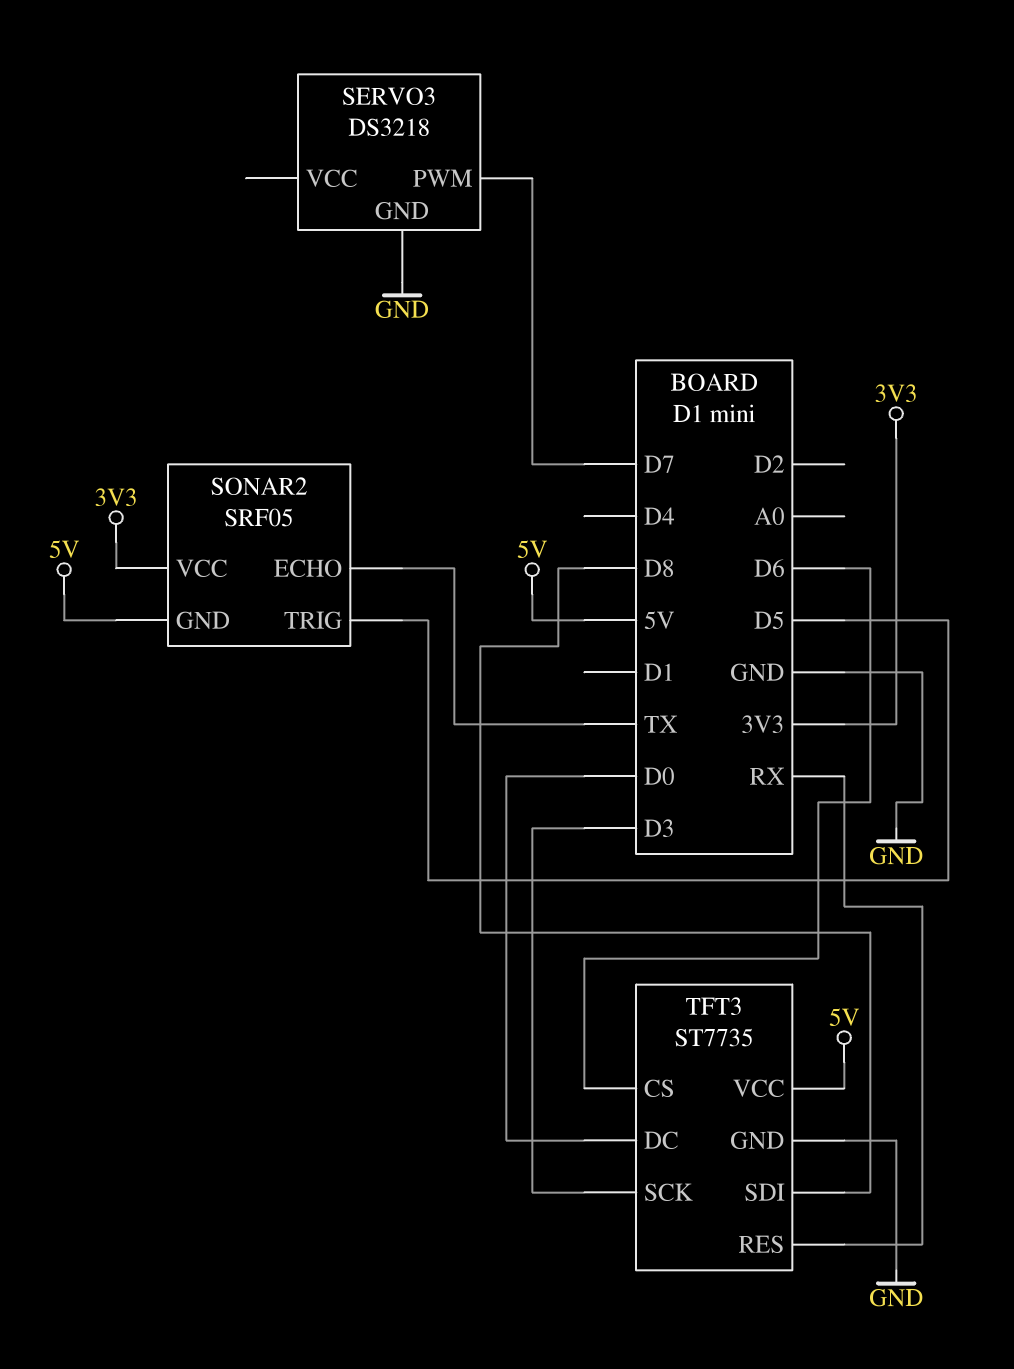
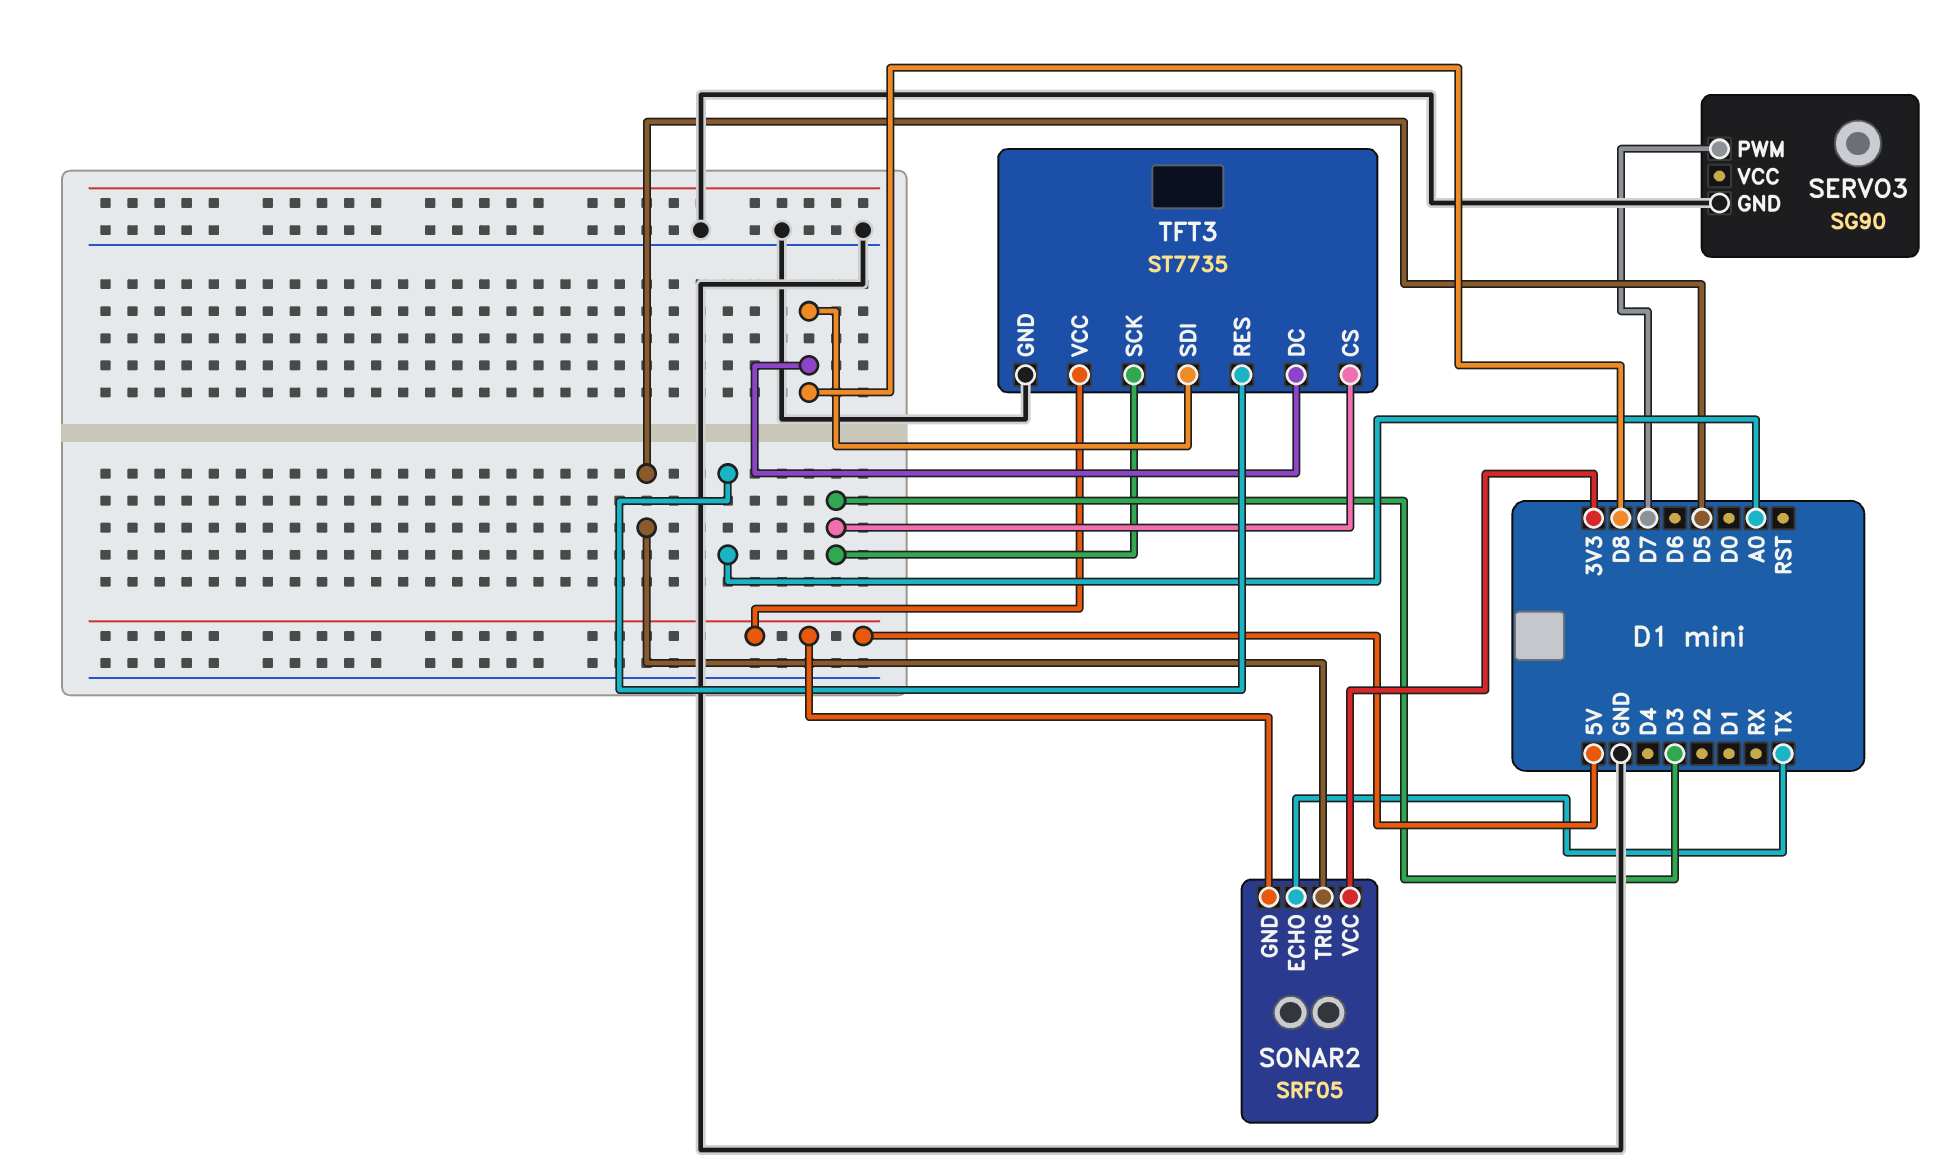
SERVO3: DS3218 -> SG90
TFT3 pin CS: D6 -> D3
TFT3 pin DC: D0 -> D8
TFT3 pin RES: RX -> A0

